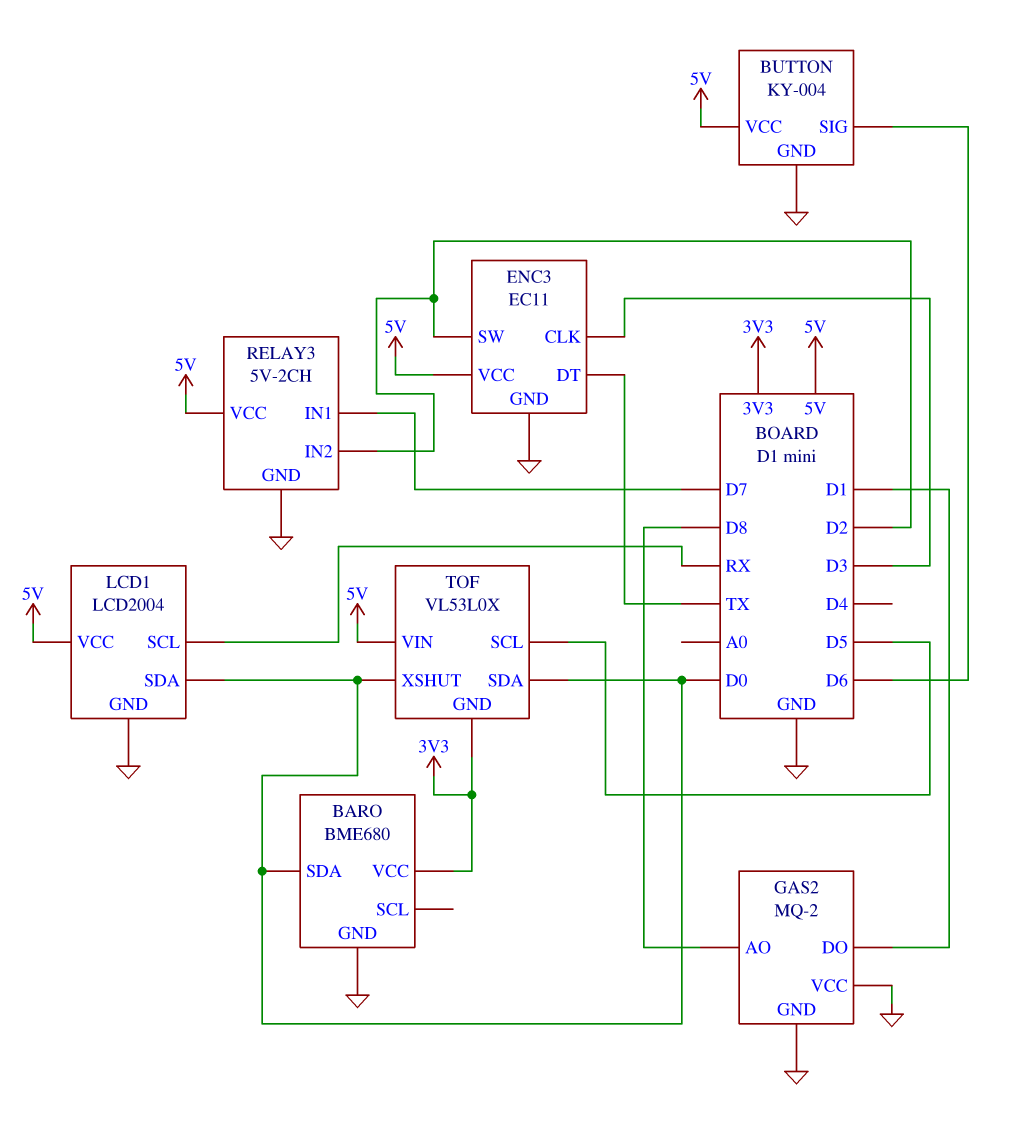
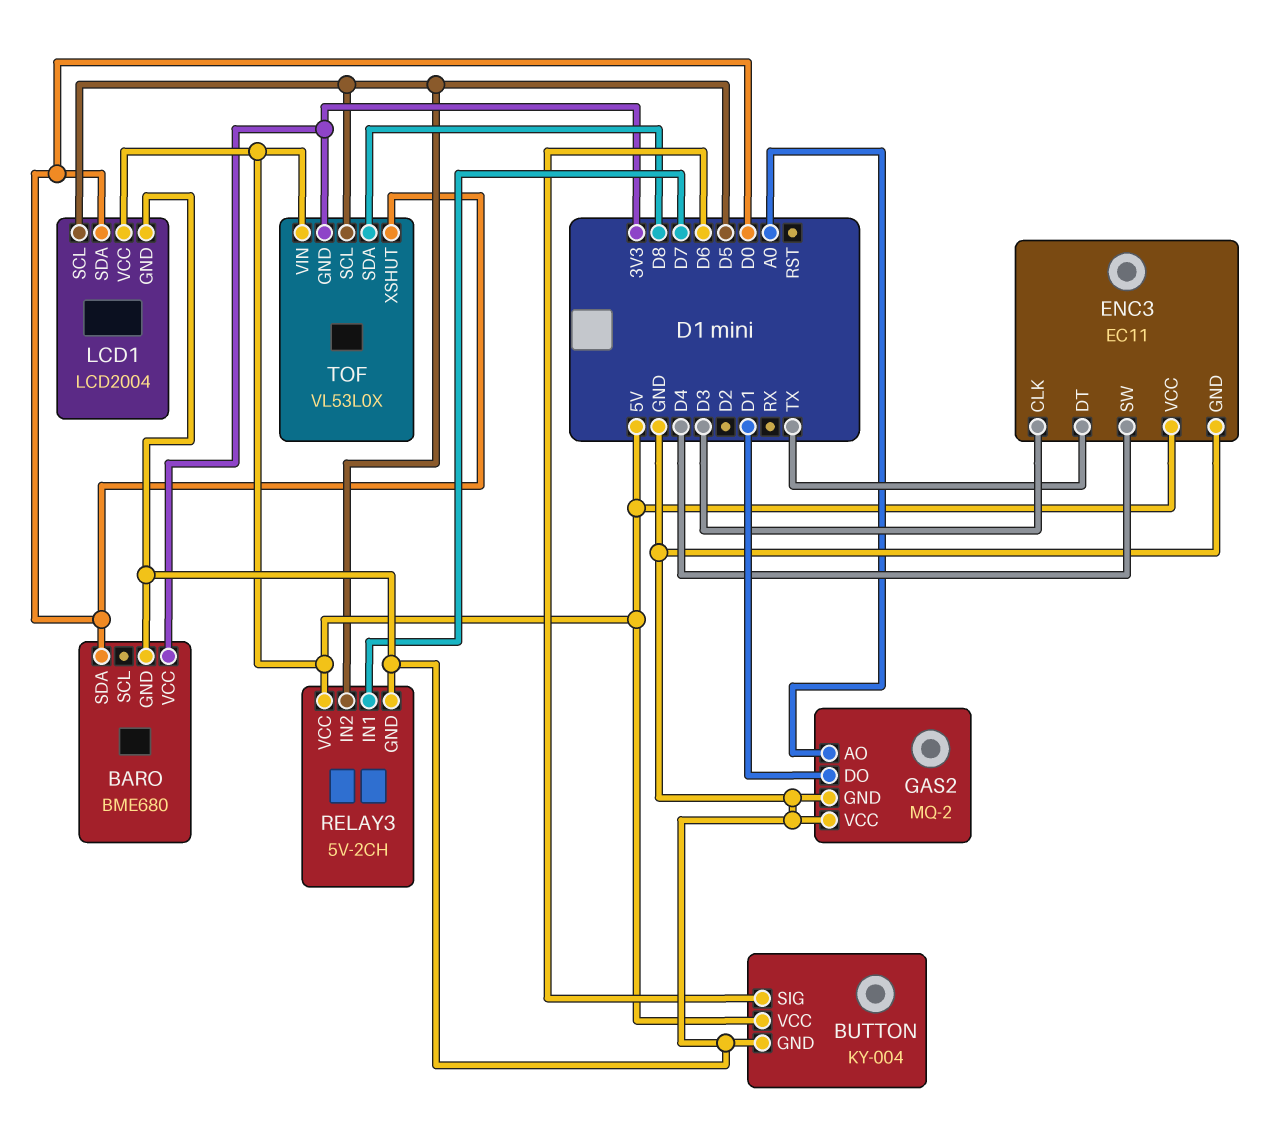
ENC3 pin SW: D2 -> D4
GAS2 pin AO: D8 -> A0
LCD1 pin SCL: RX -> D5
RELAY3 pin IN2: D2 -> D5
TOF pin SDA: D0 -> D8

